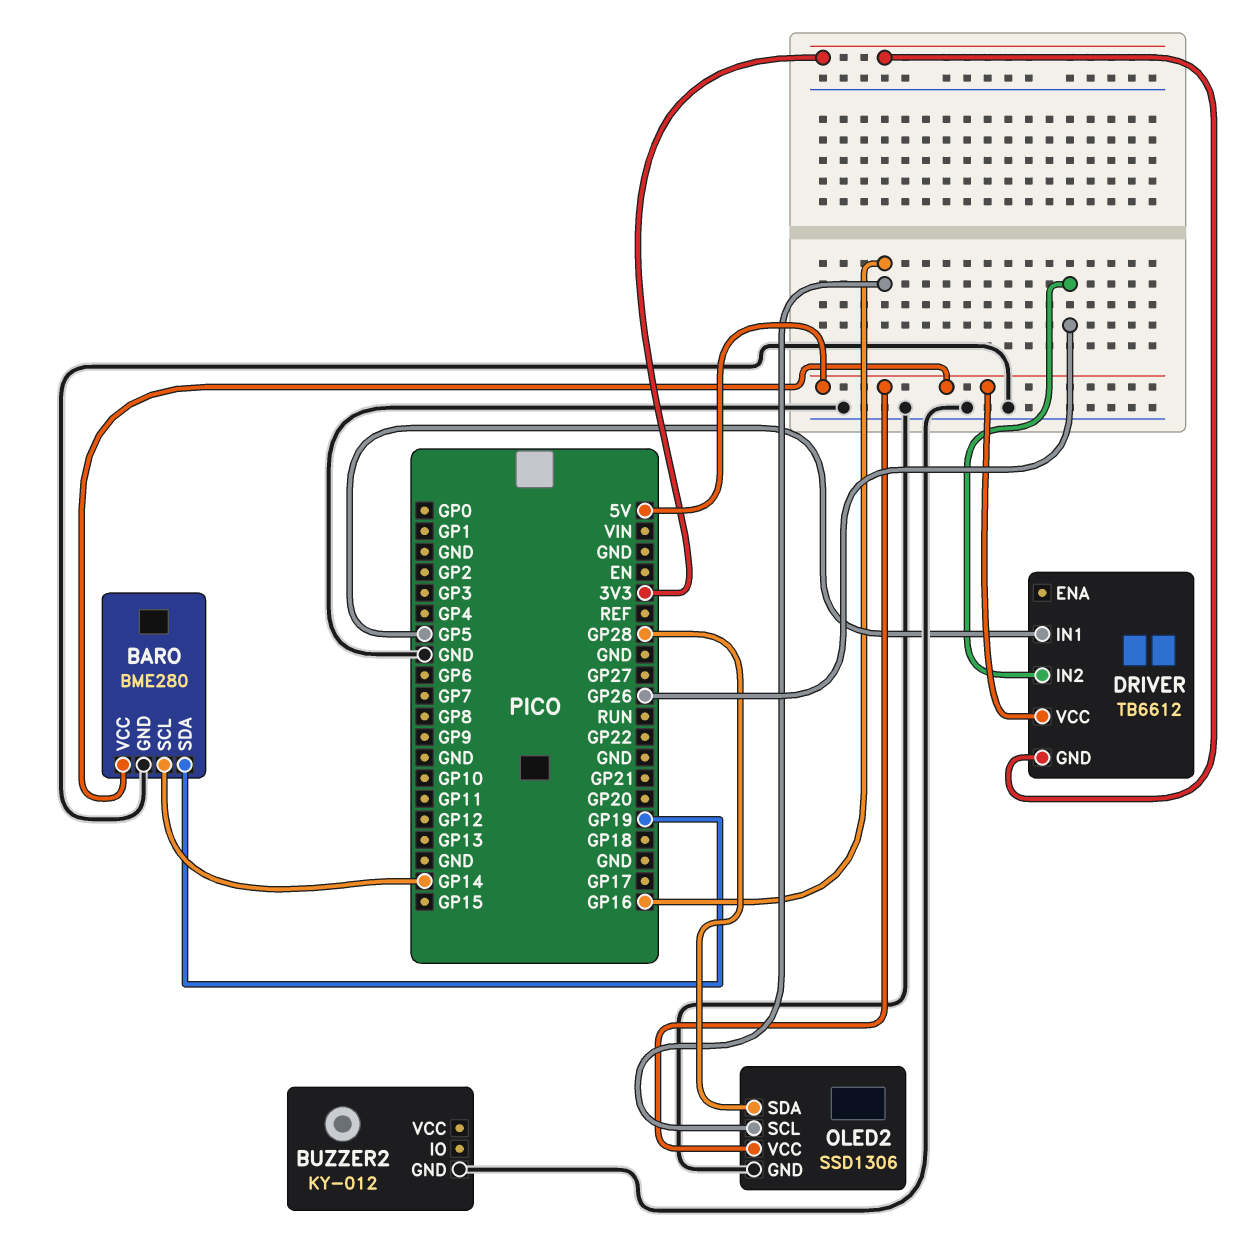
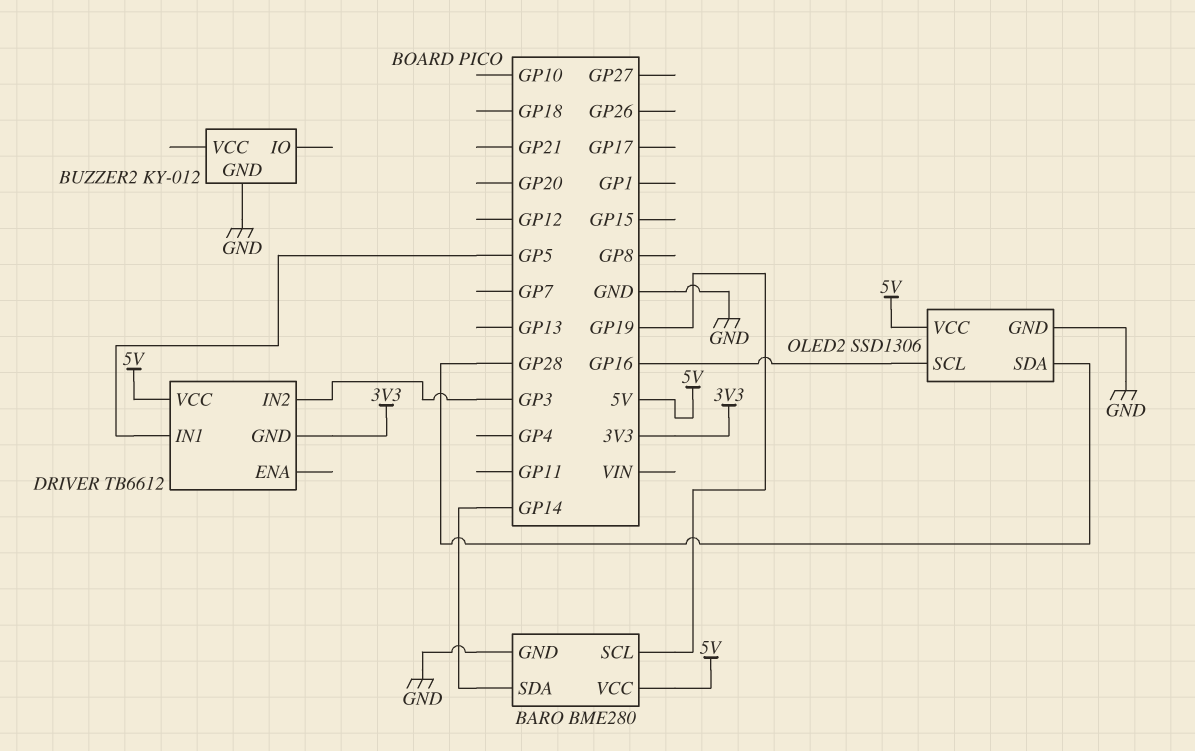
BARO pin SCL: GP14 -> GP19
BARO pin SDA: GP19 -> GP14
DRIVER pin IN2: GP26 -> GP3

